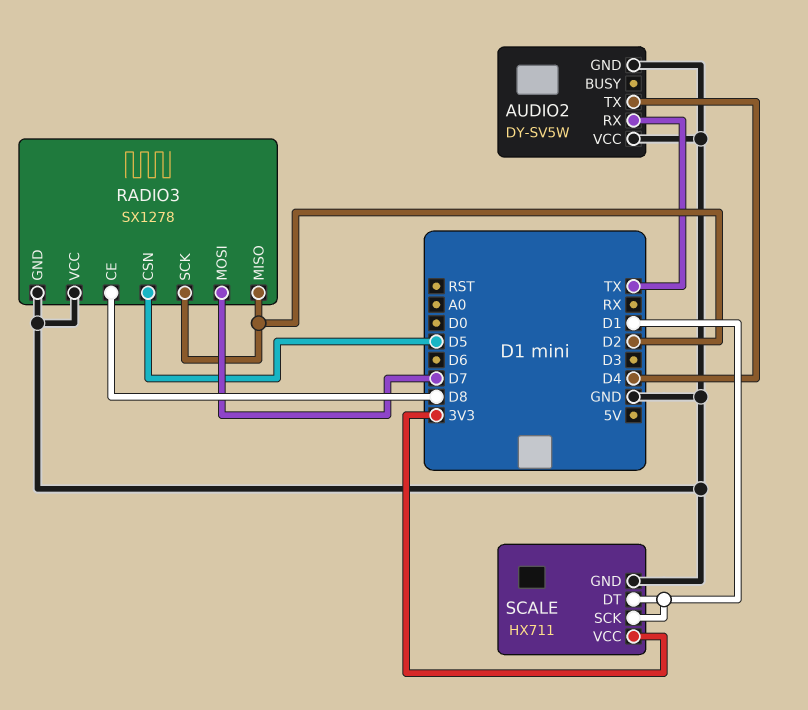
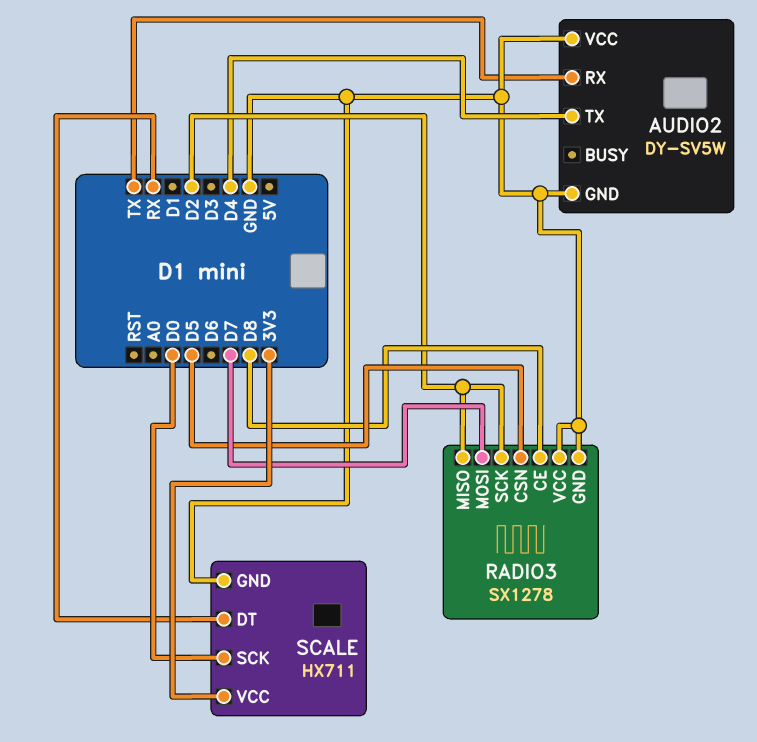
SCALE pin DT: D1 -> RX
SCALE pin SCK: D1 -> D0

